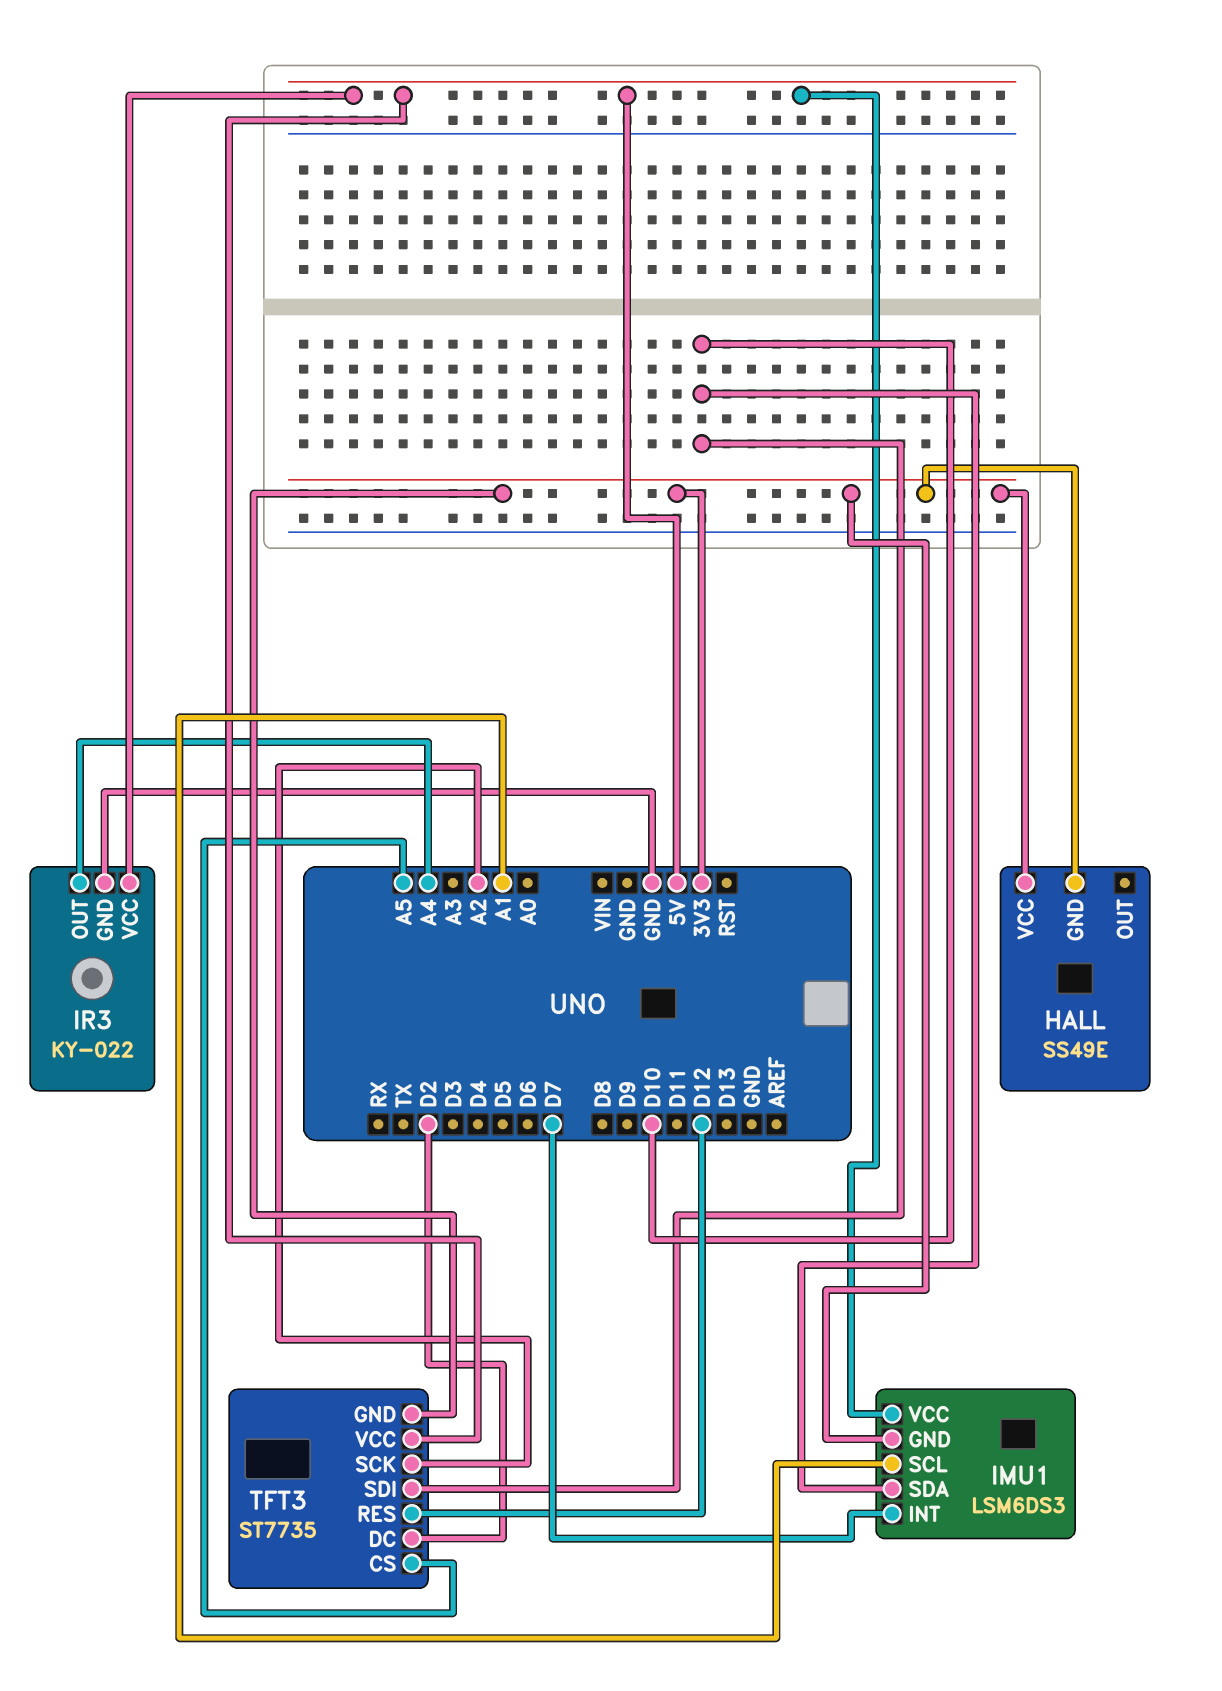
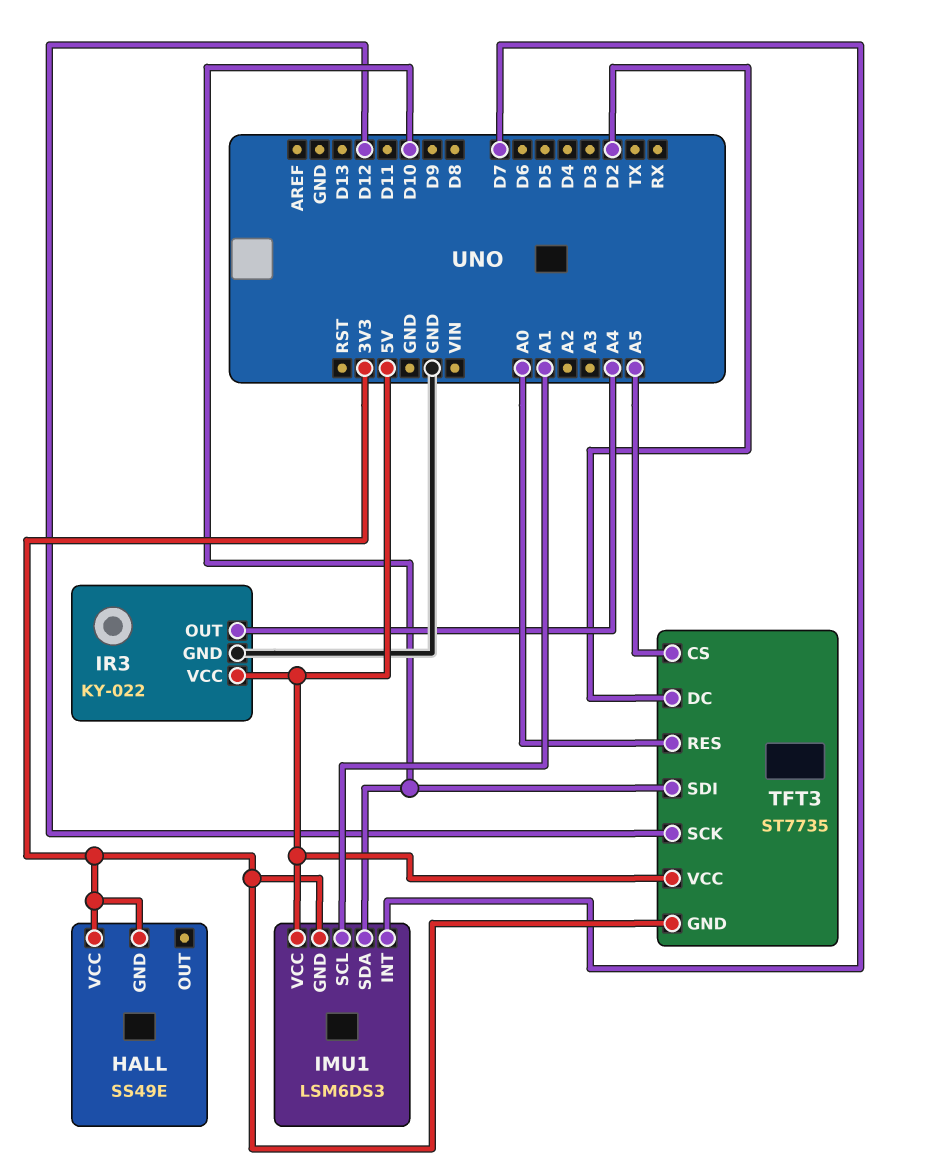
TFT3 pin RES: D12 -> A0
TFT3 pin SCK: A2 -> D12

